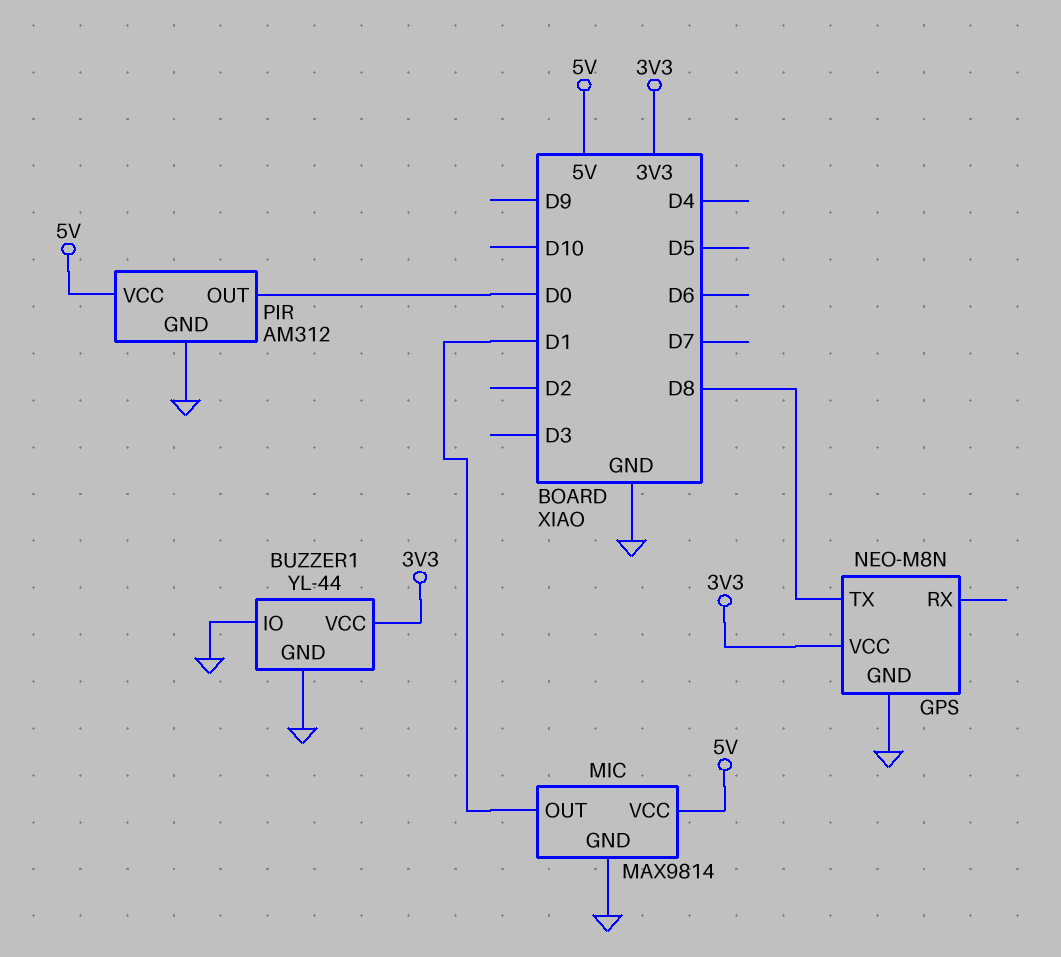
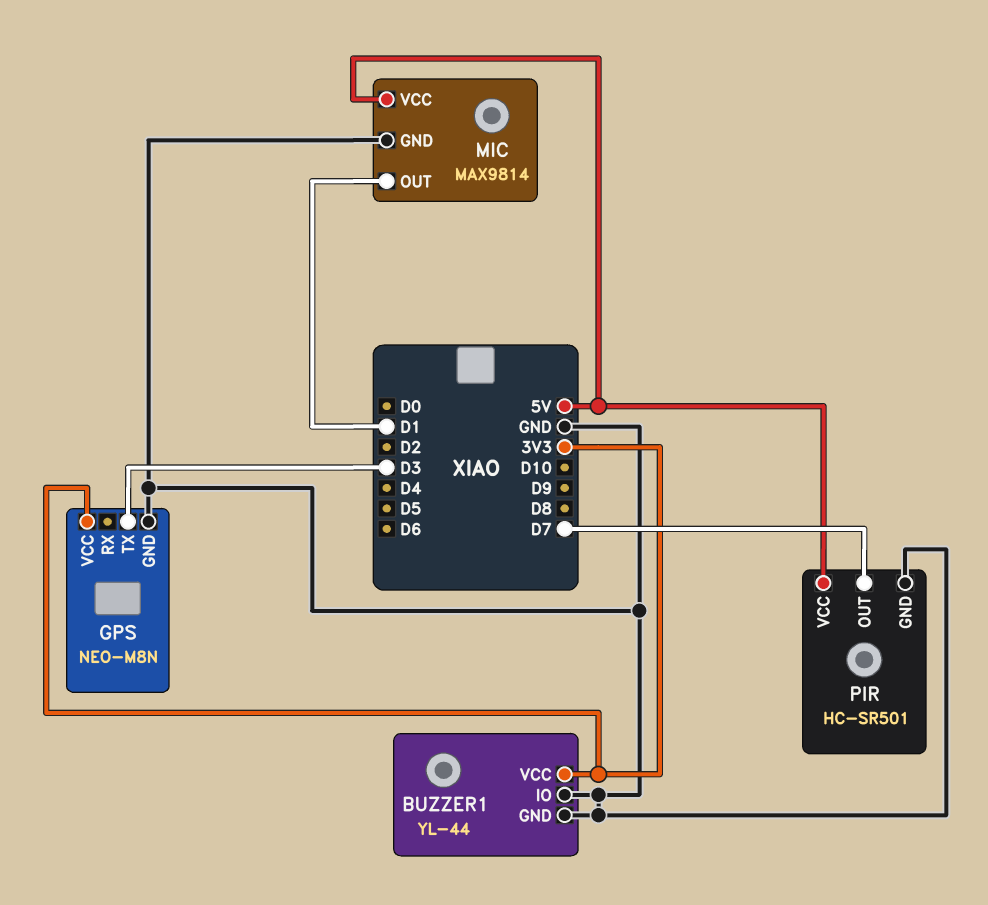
GPS pin TX: D8 -> D3
PIR: AM312 -> HC-SR501
PIR pin OUT: D0 -> D7

